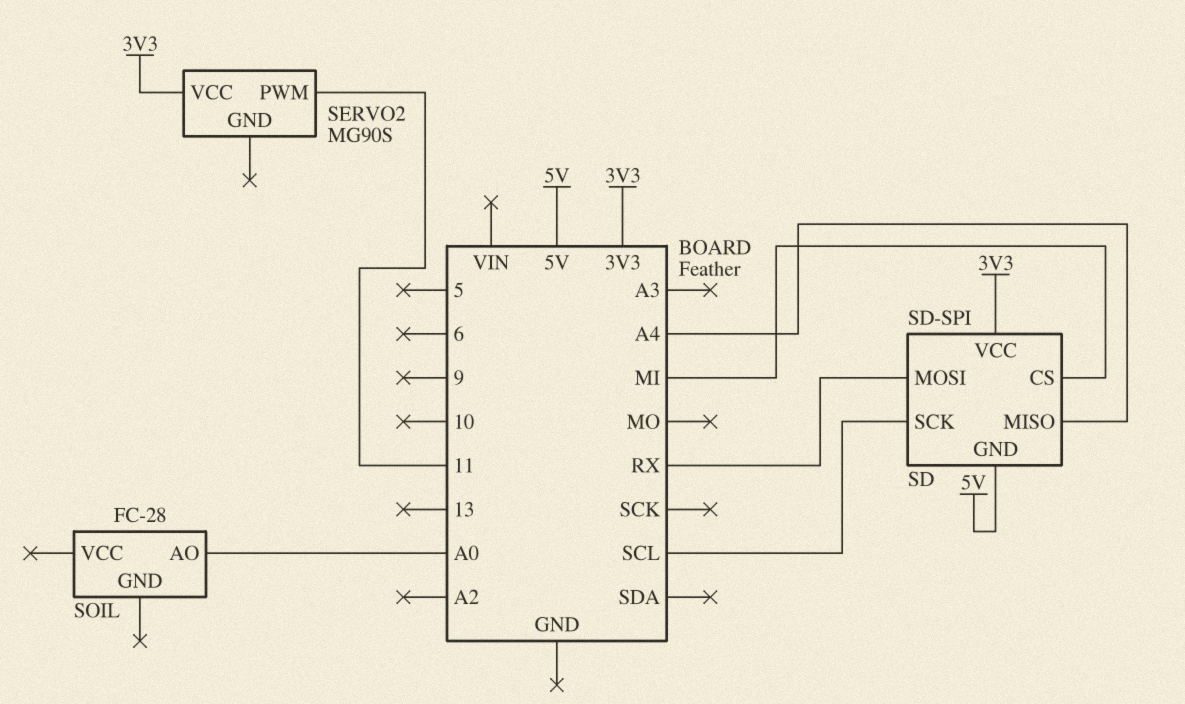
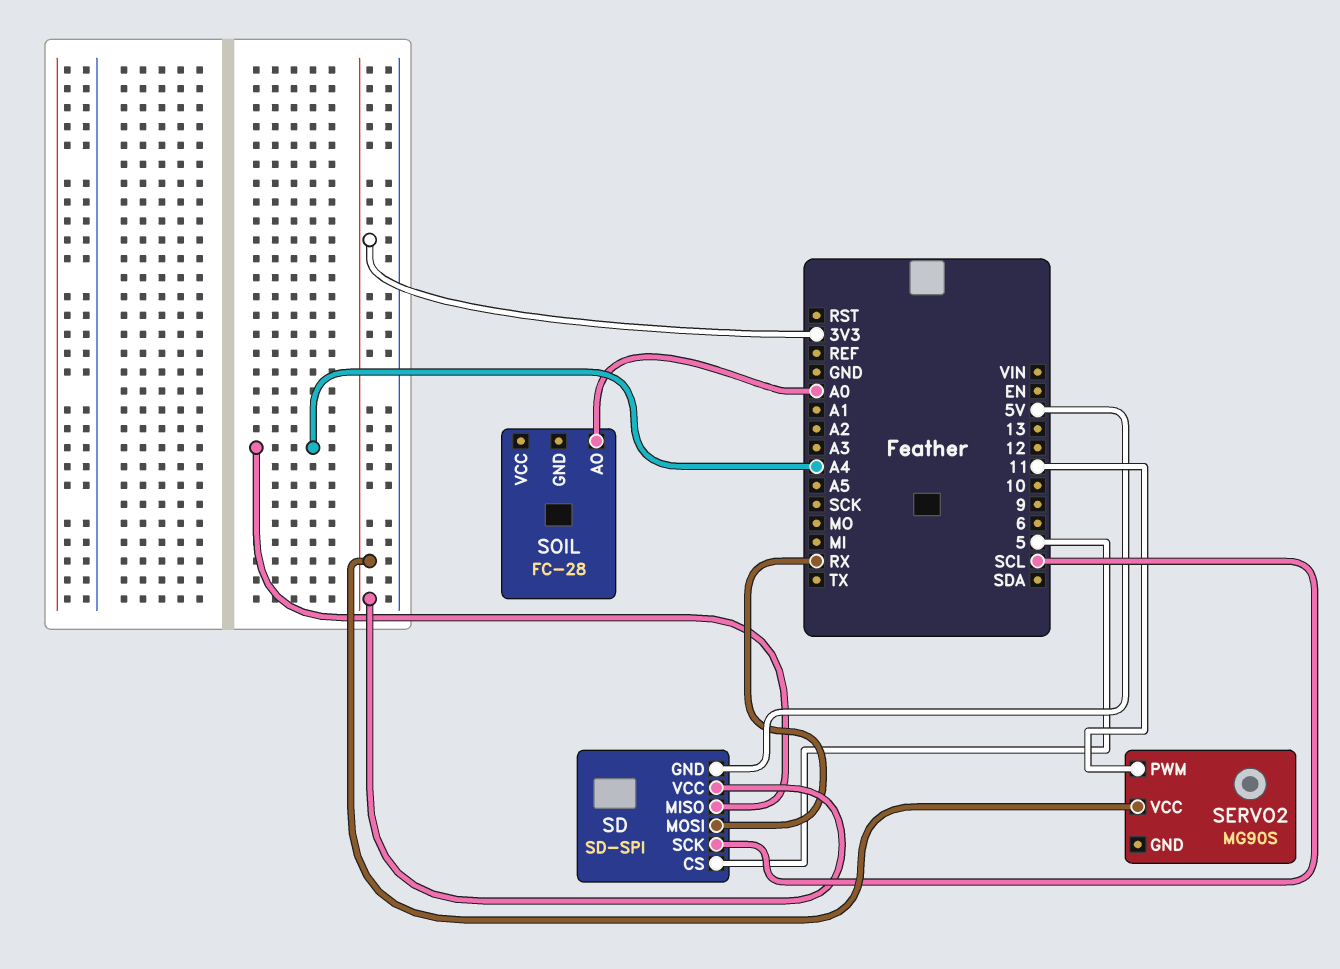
SD pin CS: MI -> 5

